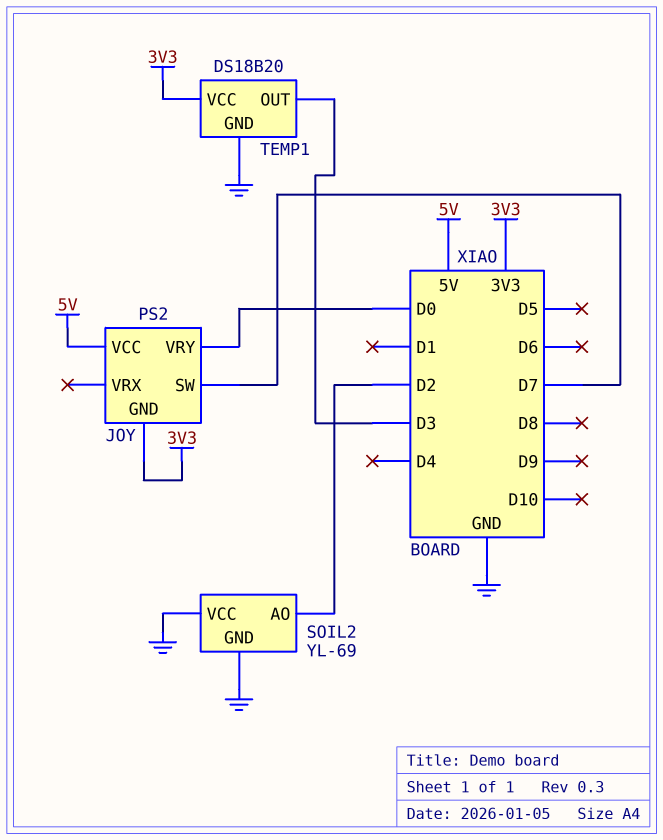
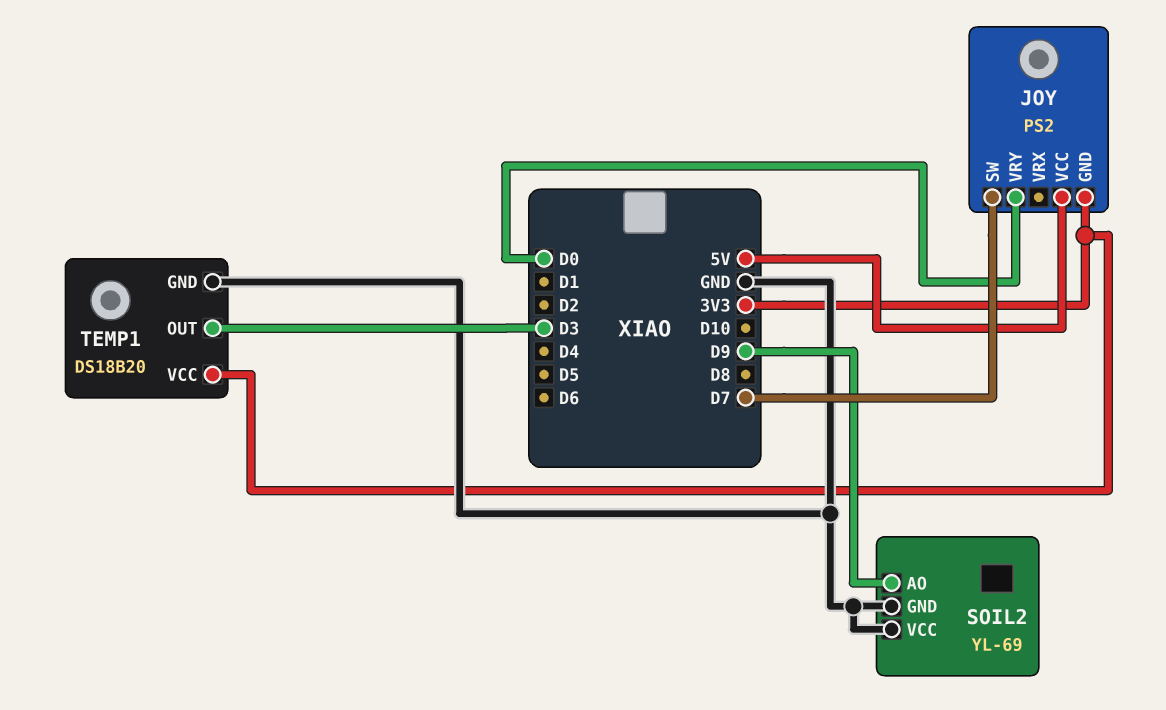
SOIL2 pin AO: D2 -> D9

